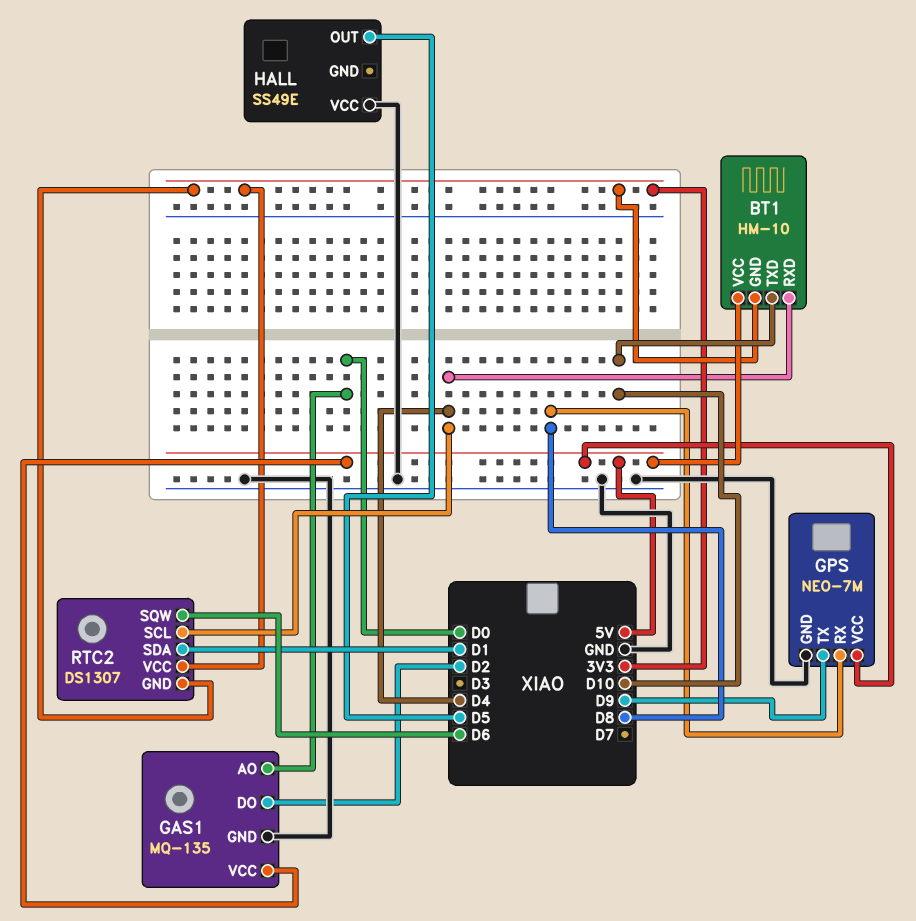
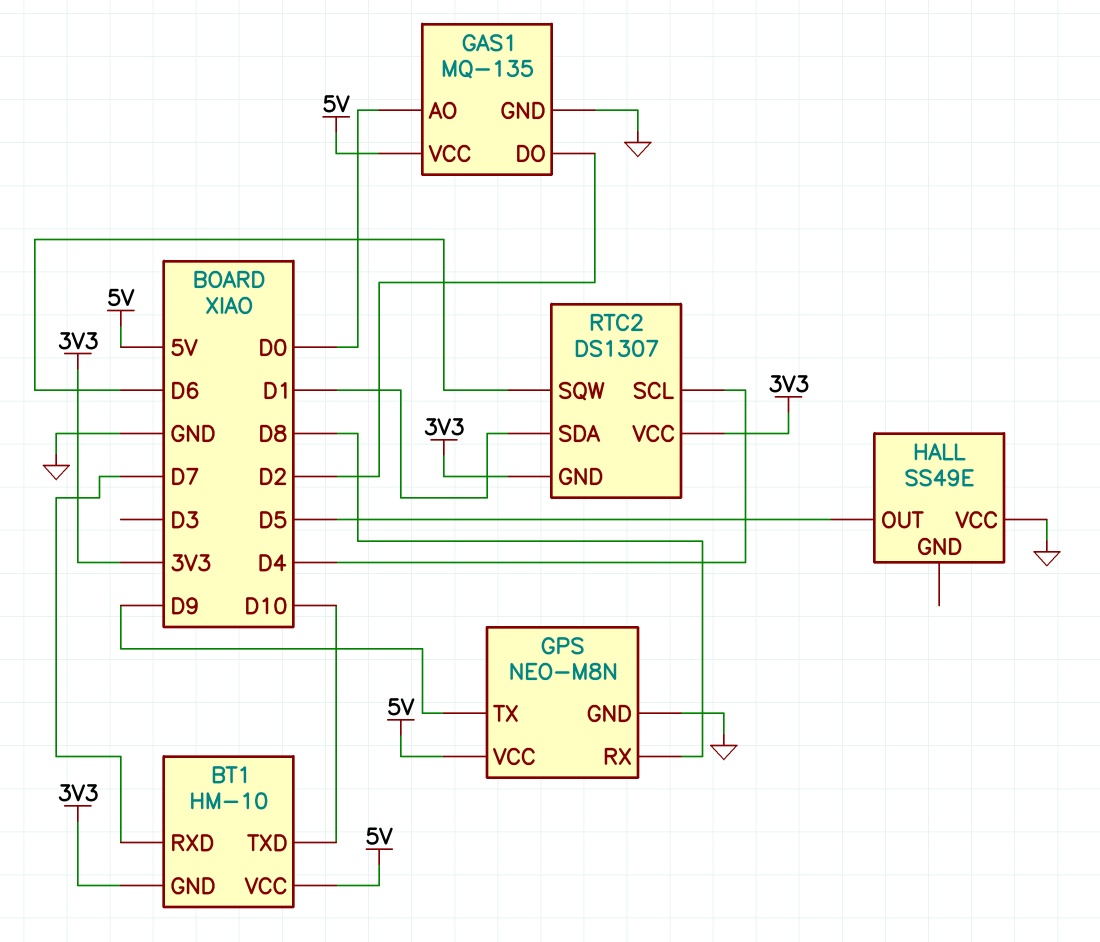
BT1 pin RXD: D4 -> D7
GPS: NEO-7M -> NEO-M8N

